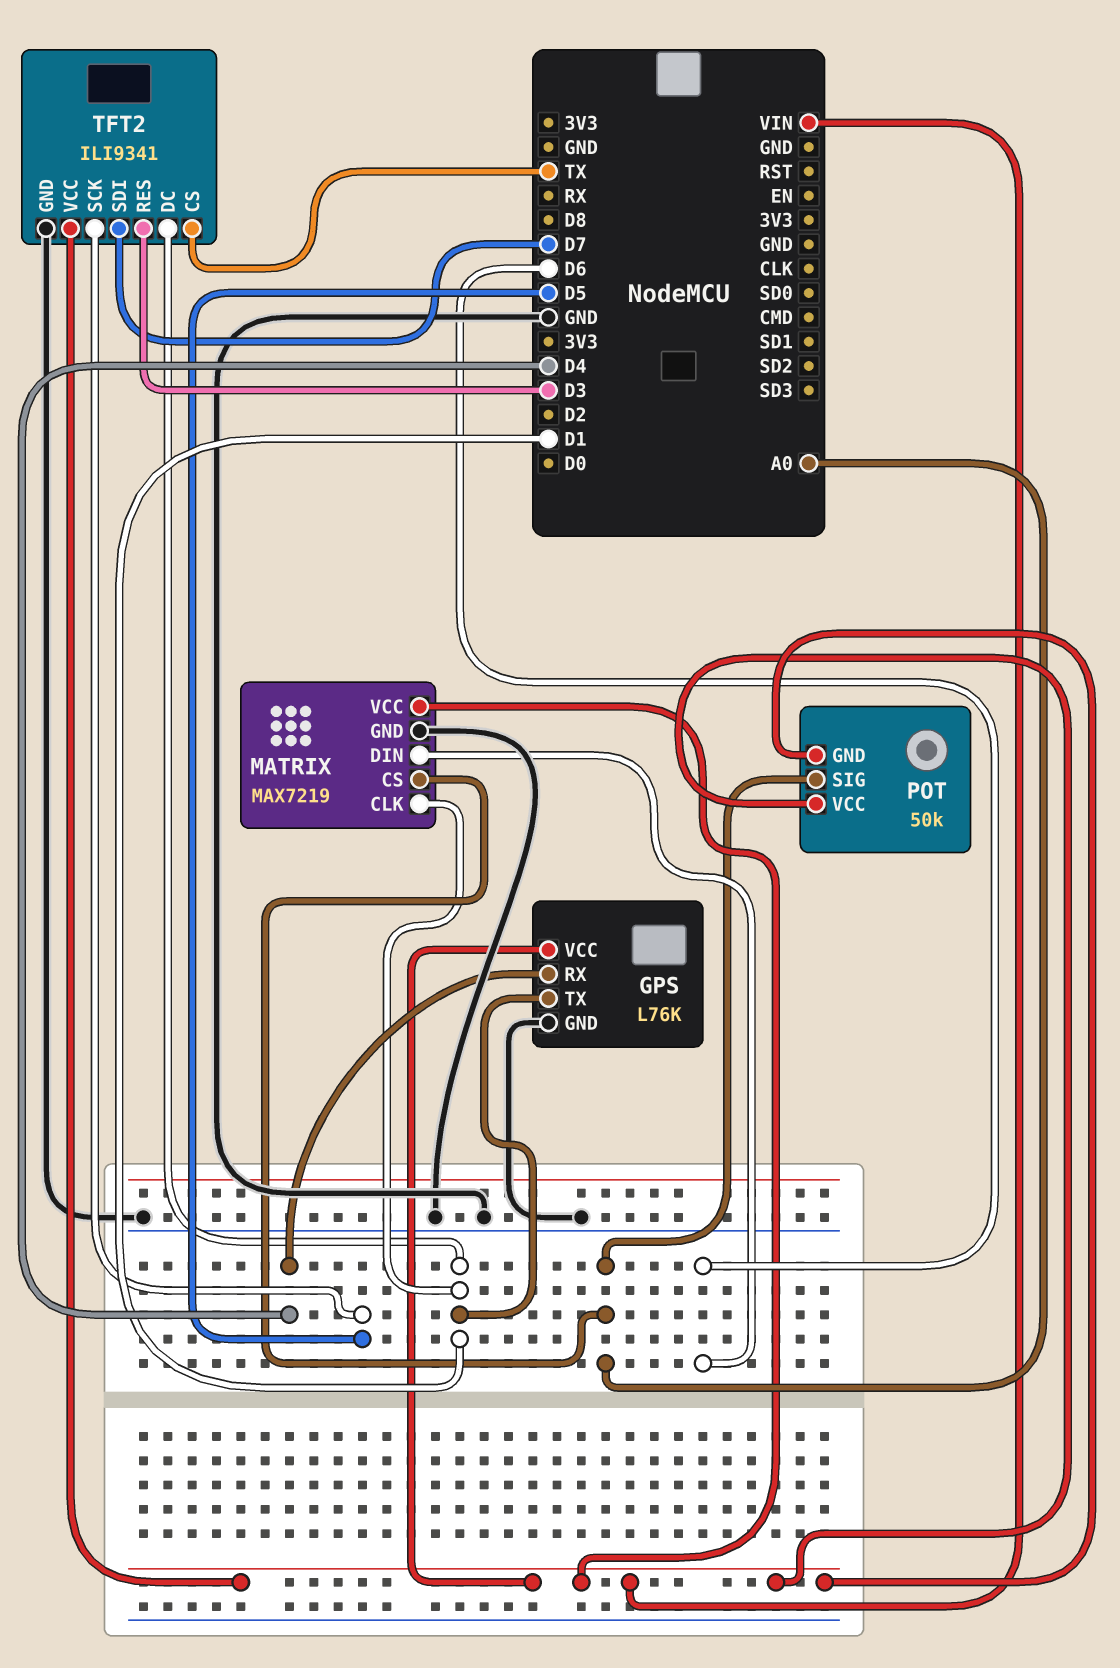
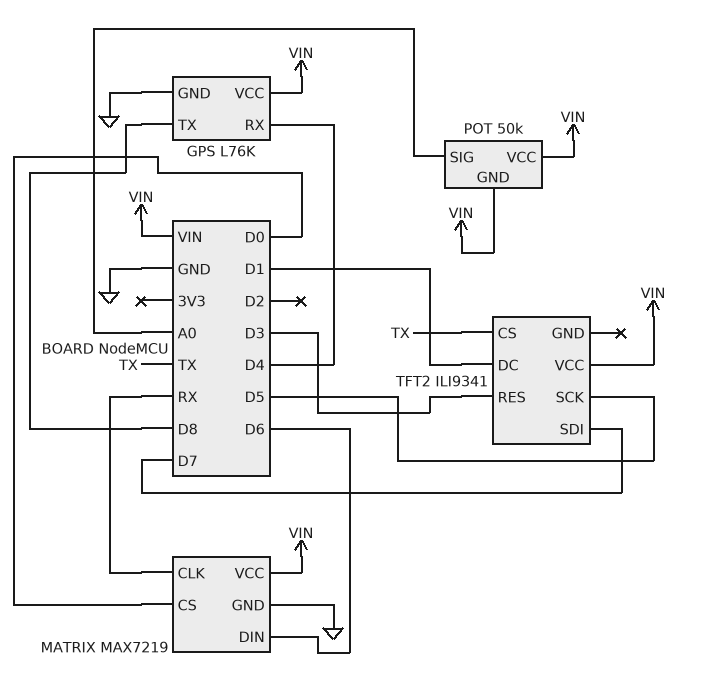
GPS pin TX: D1 -> D8
MATRIX pin CLK: D1 -> RX
MATRIX pin CS: A0 -> D0
TFT2 pin GND: GND -> none

